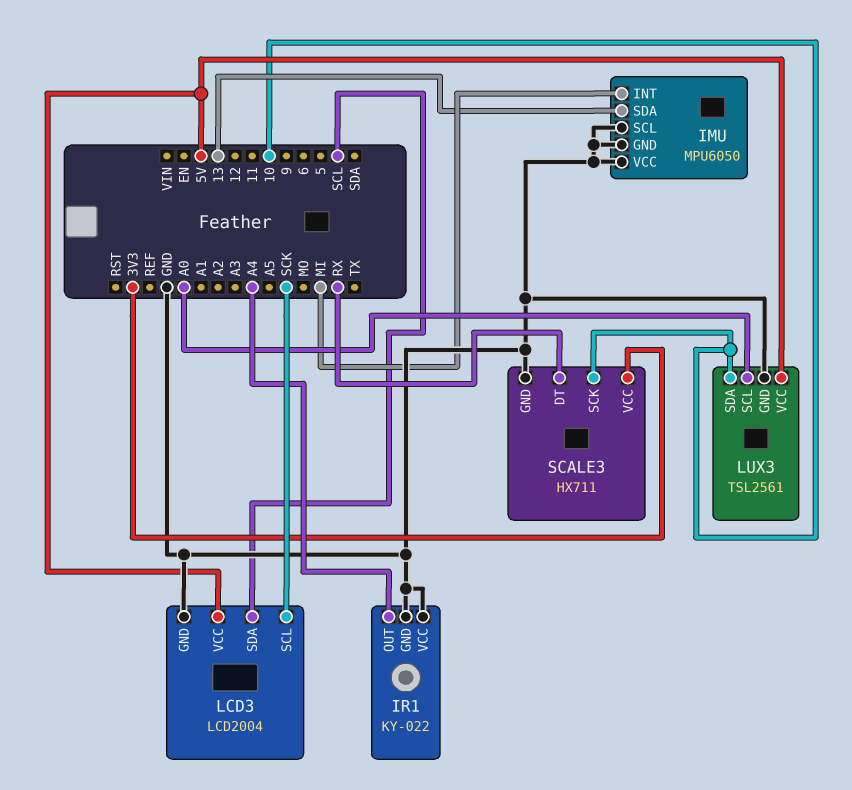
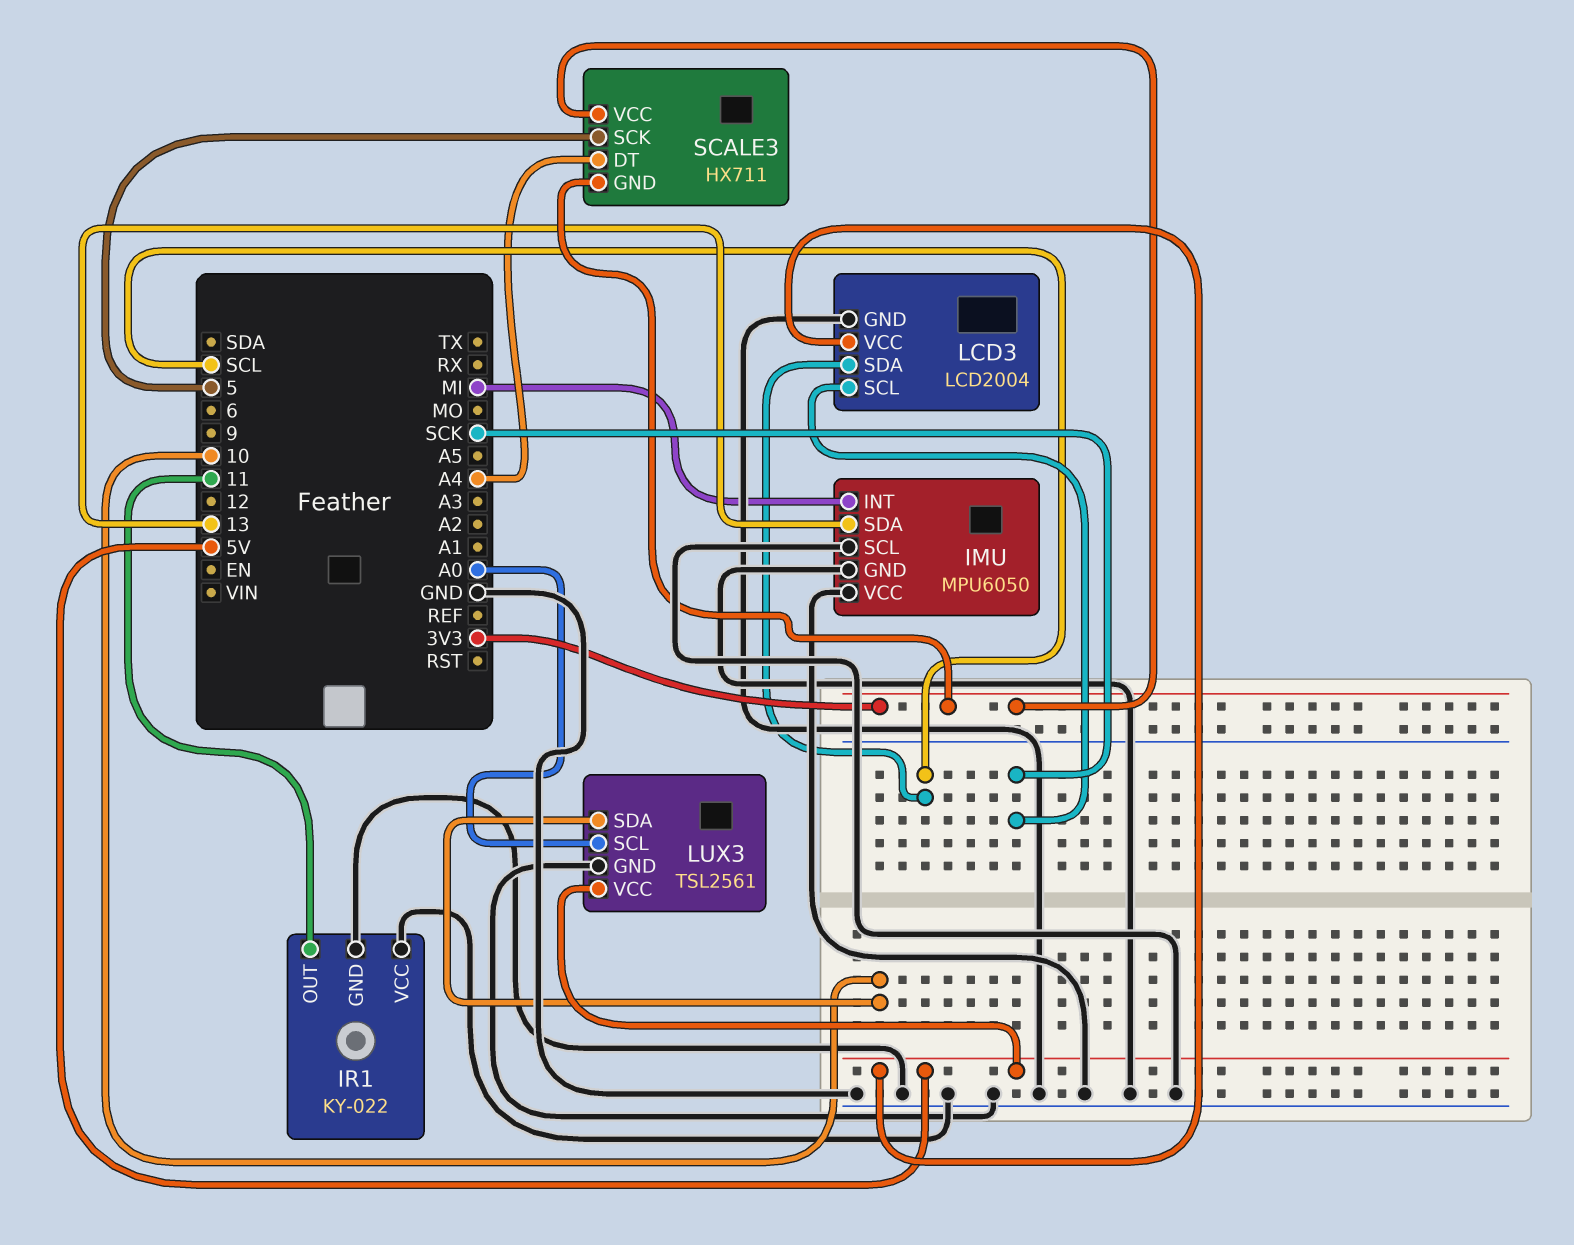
IR1 pin OUT: A4 -> 11
SCALE3 pin DT: RX -> A4
SCALE3 pin GND: GND -> 3V3
SCALE3 pin SCK: 10 -> 5

